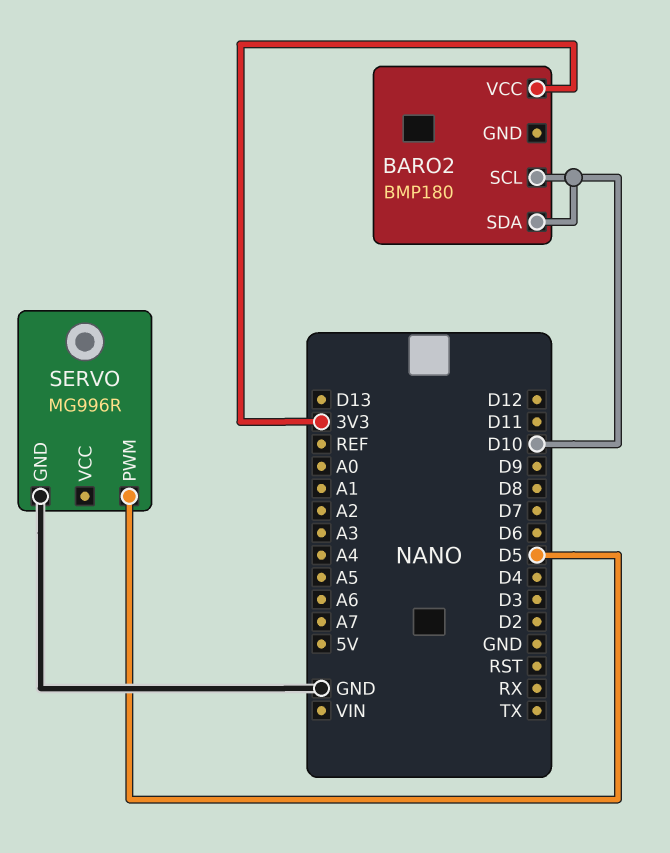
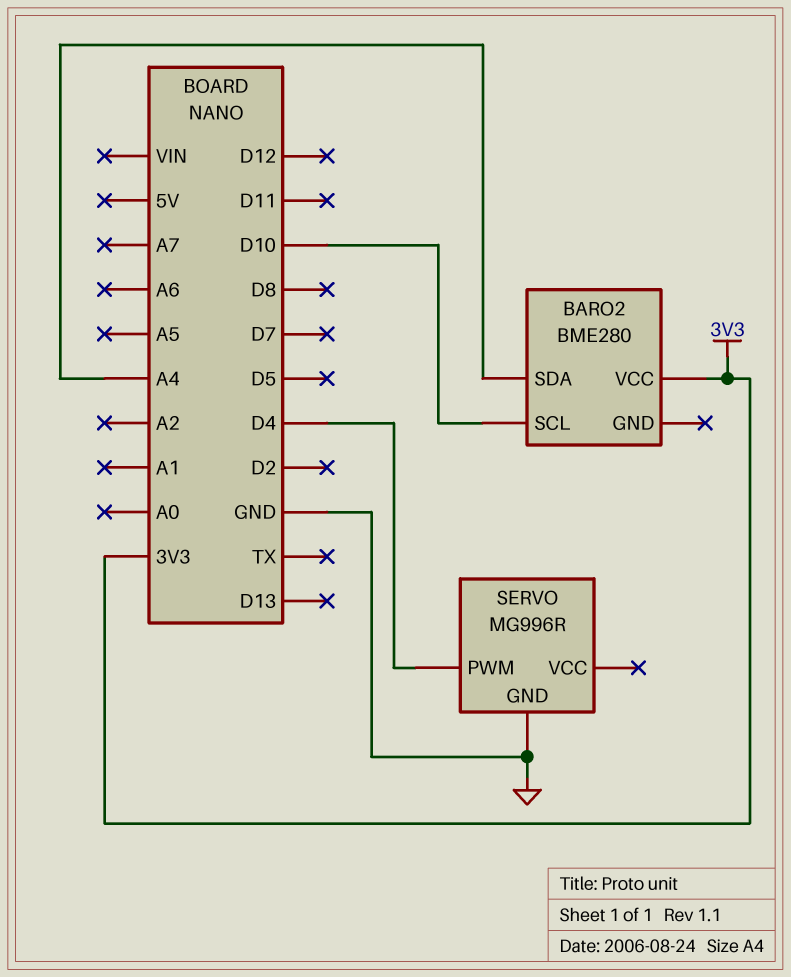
BARO2: BMP180 -> BME280
BARO2 pin SDA: D10 -> A4
SERVO pin PWM: D5 -> D4

